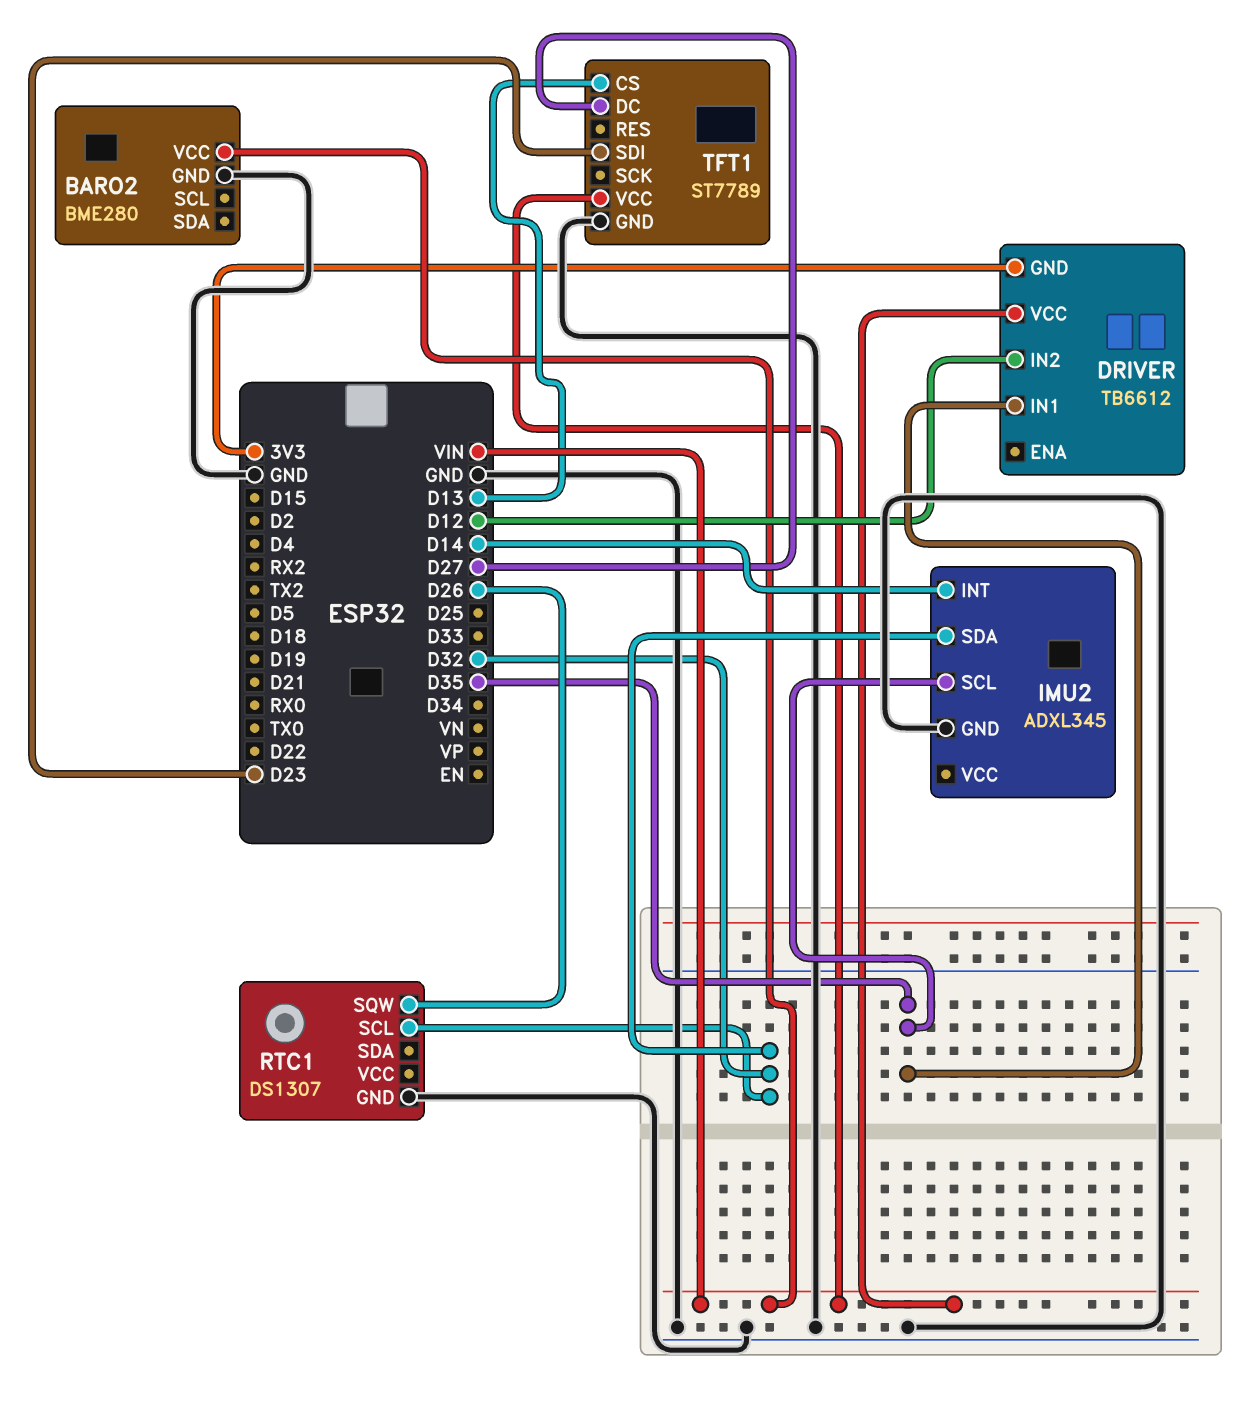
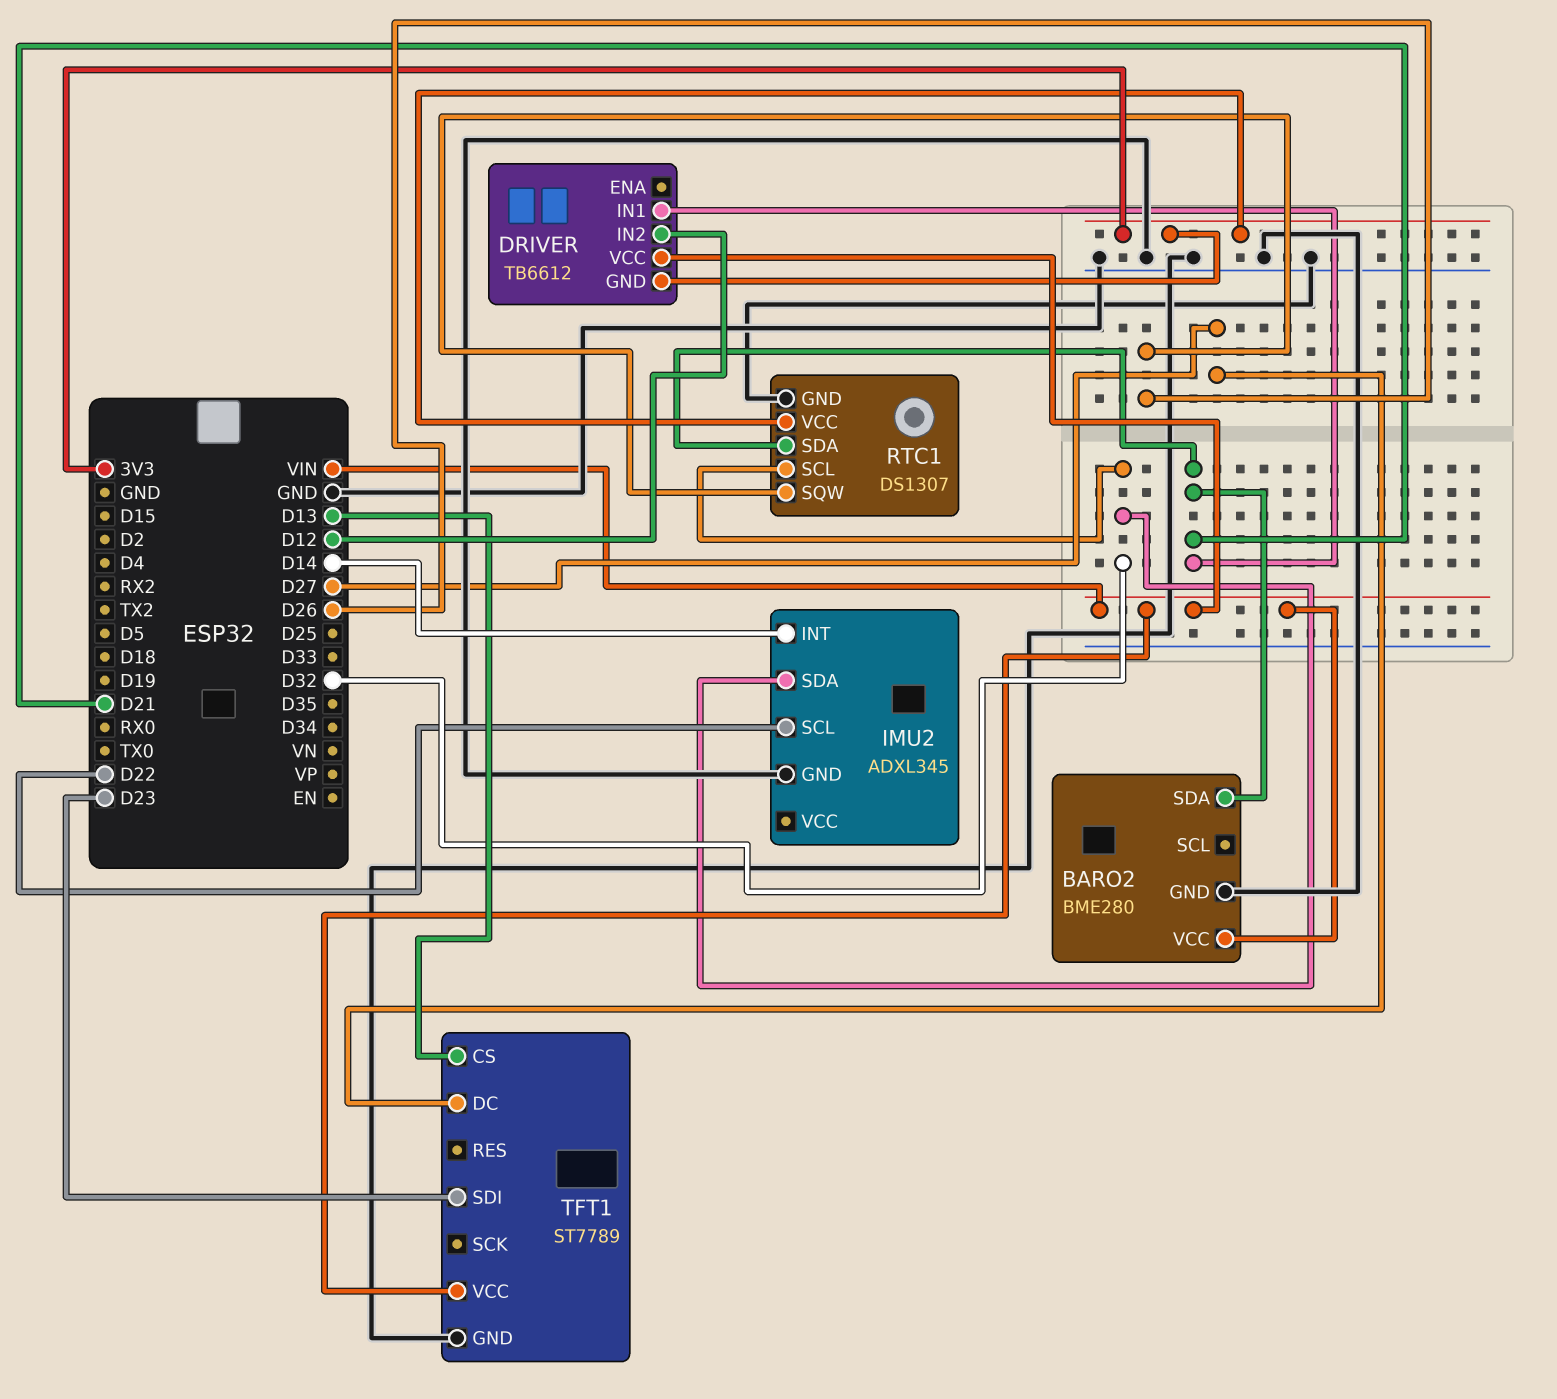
BARO2 pin SDA: none -> D21
DRIVER pin IN1: D35 -> D21
IMU2 pin SCL: D35 -> D22
RTC1 pin SDA: none -> D21
RTC1 pin VCC: none -> 3V3

